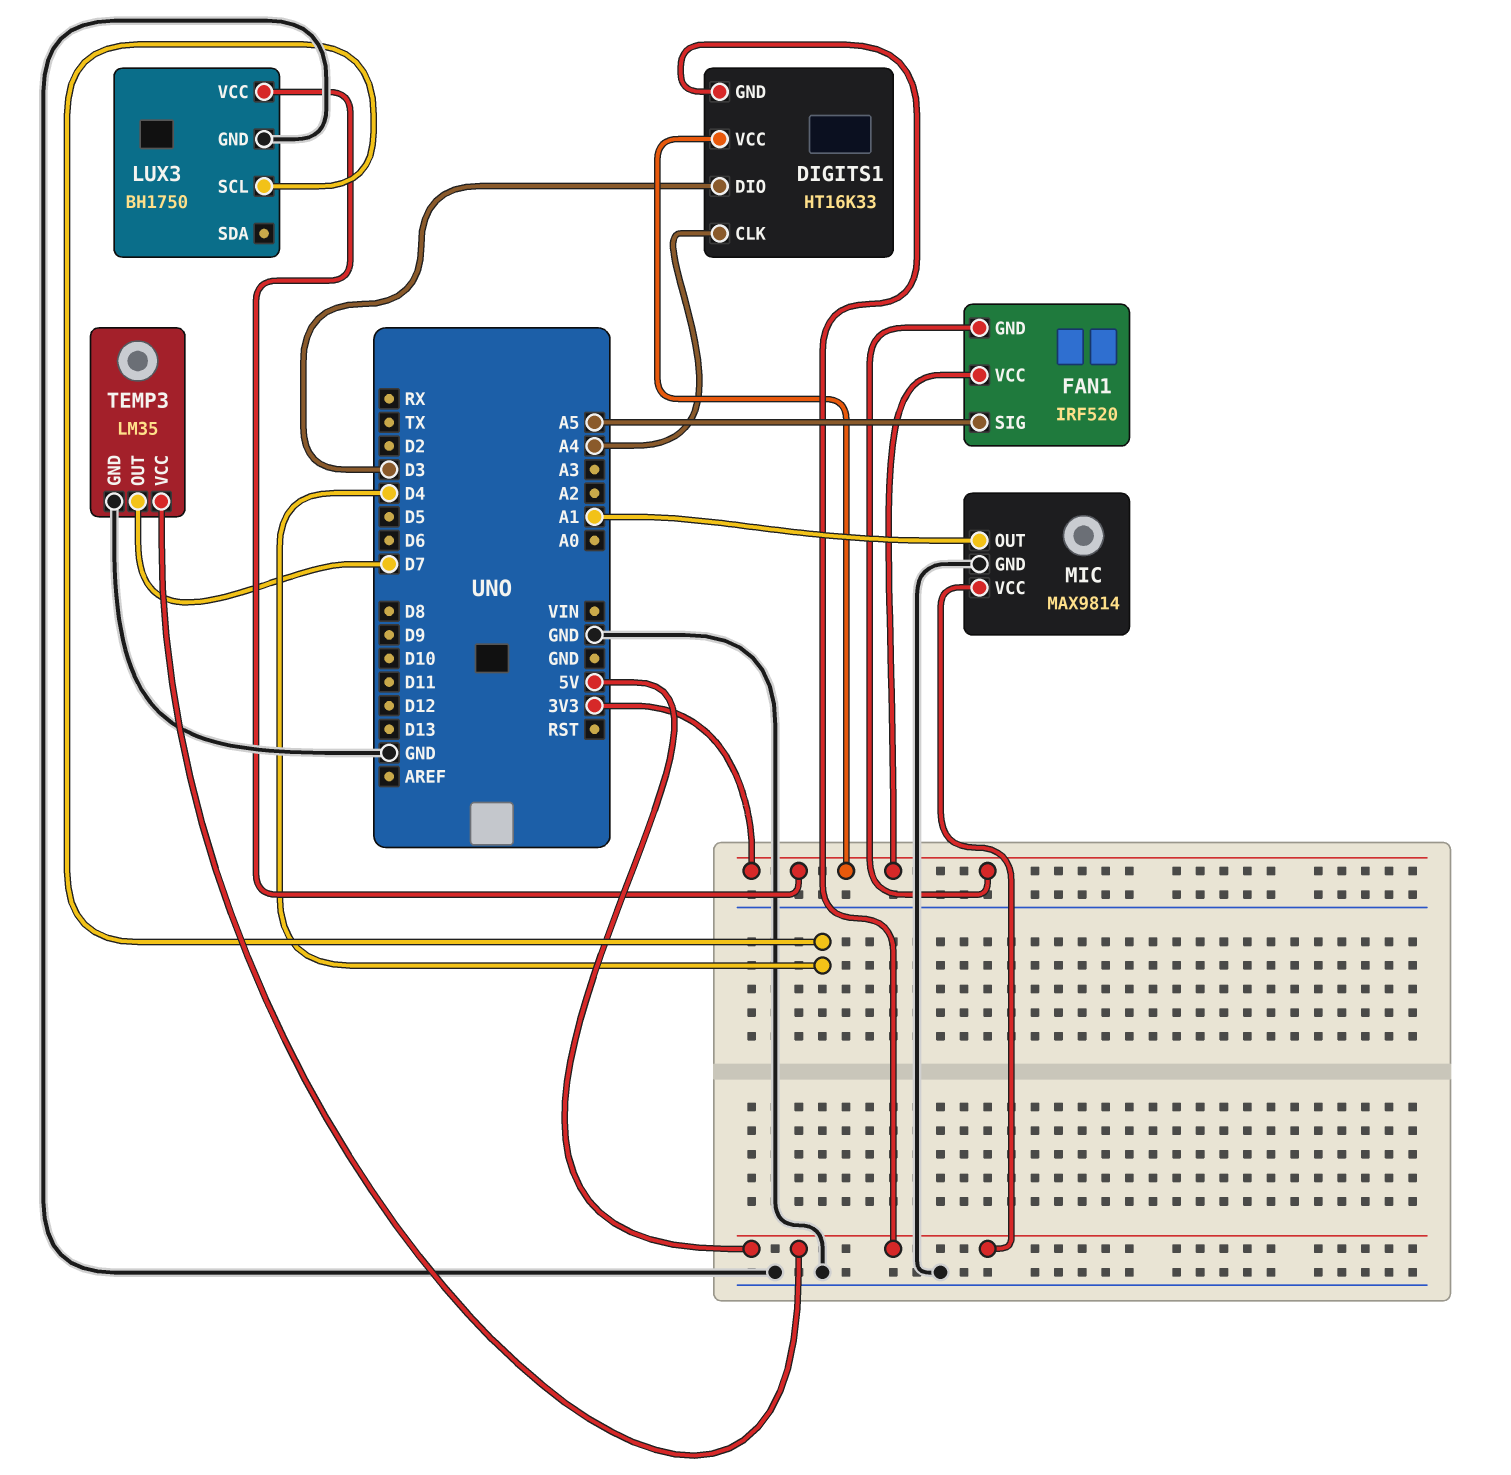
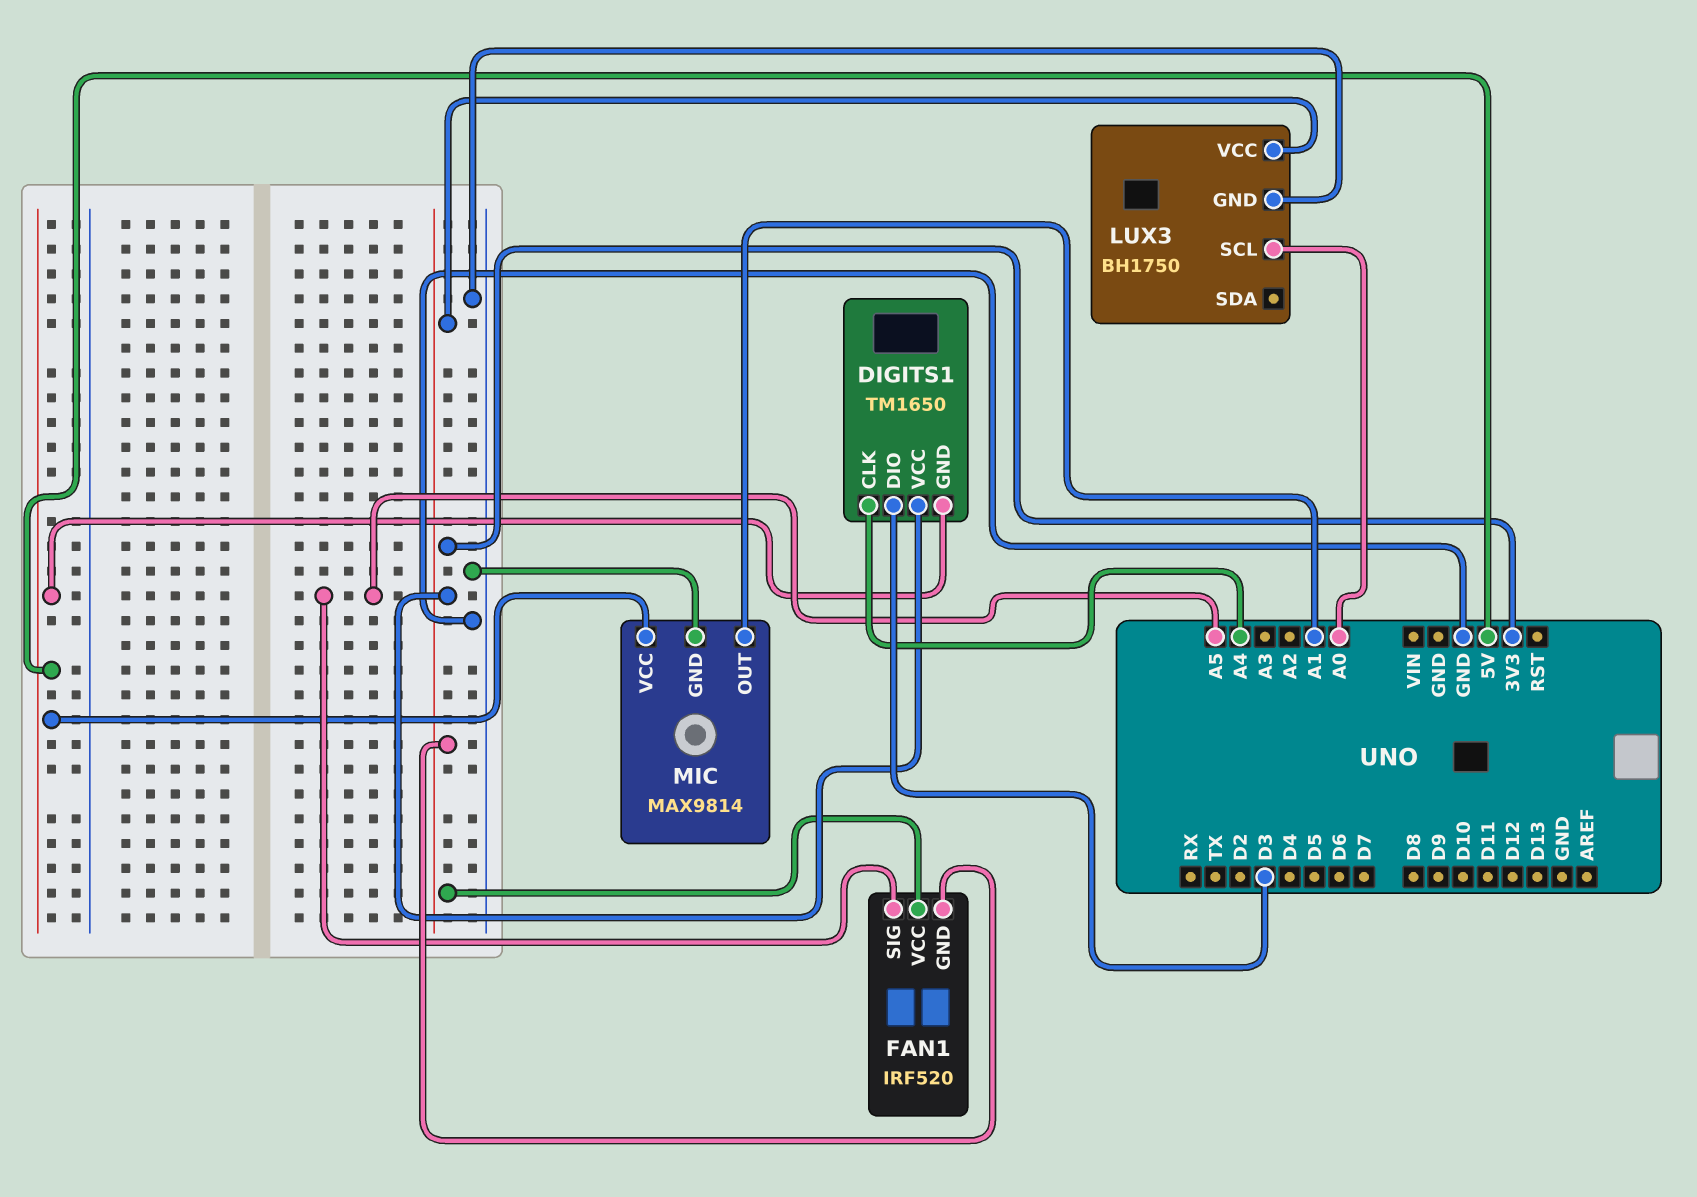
DIGITS1: HT16K33 -> TM1650
LUX3 pin SCL: D4 -> A0
TEMP3: LM35 -> none
TEMP3 pin GND: GND -> none
TEMP3 pin OUT: D7 -> none
TEMP3 pin VCC: 5V -> none

